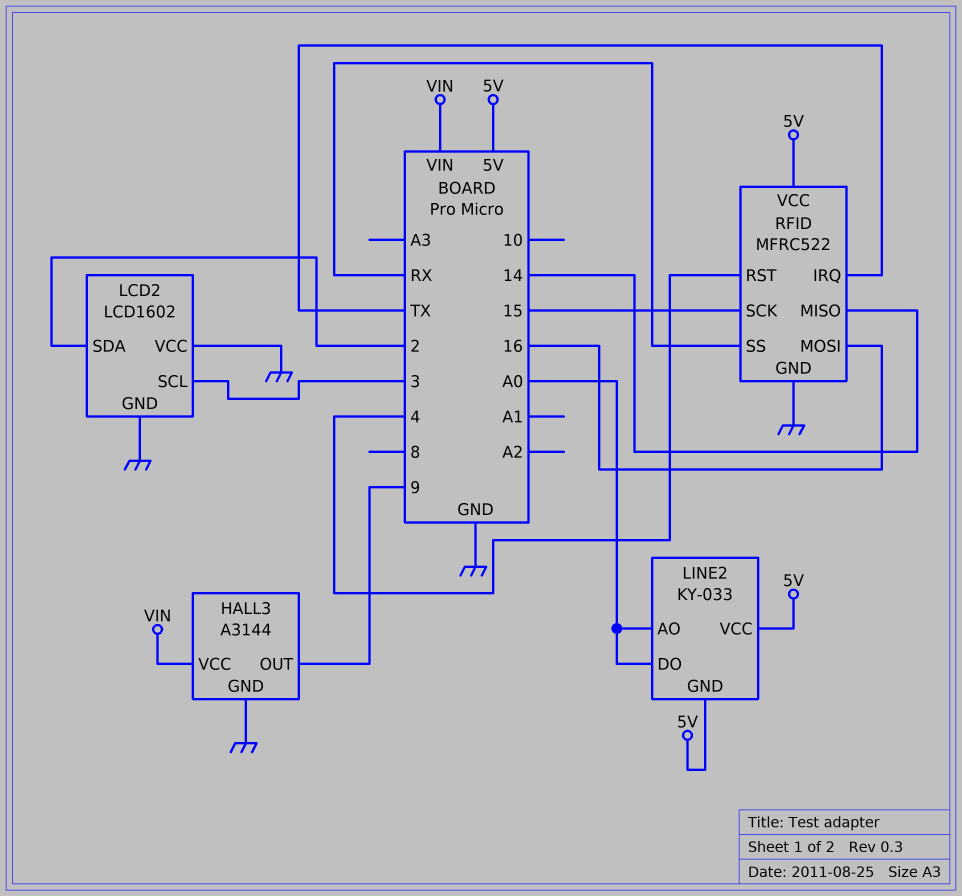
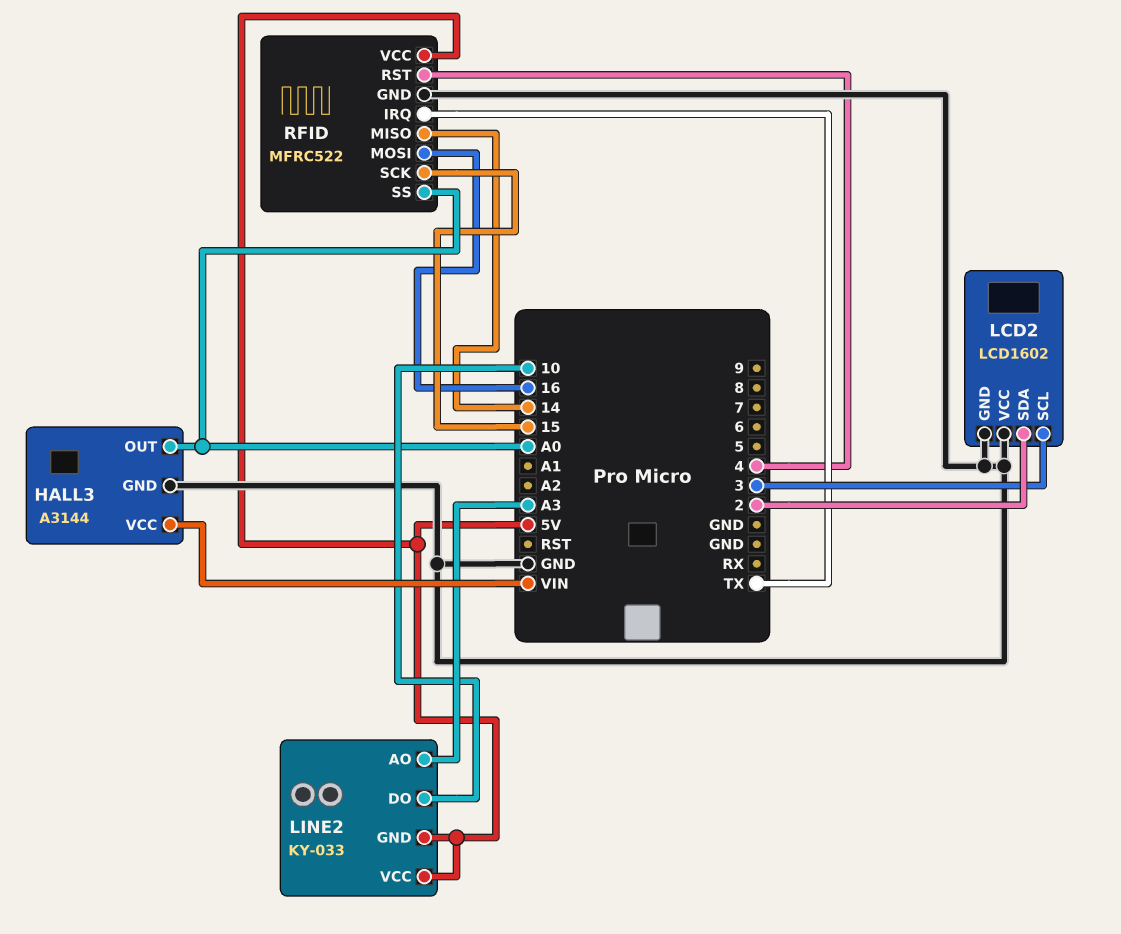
HALL3 pin OUT: 9 -> A0
LINE2 pin AO: A0 -> A3
LINE2 pin DO: A0 -> 10
RFID pin SS: RX -> A0

